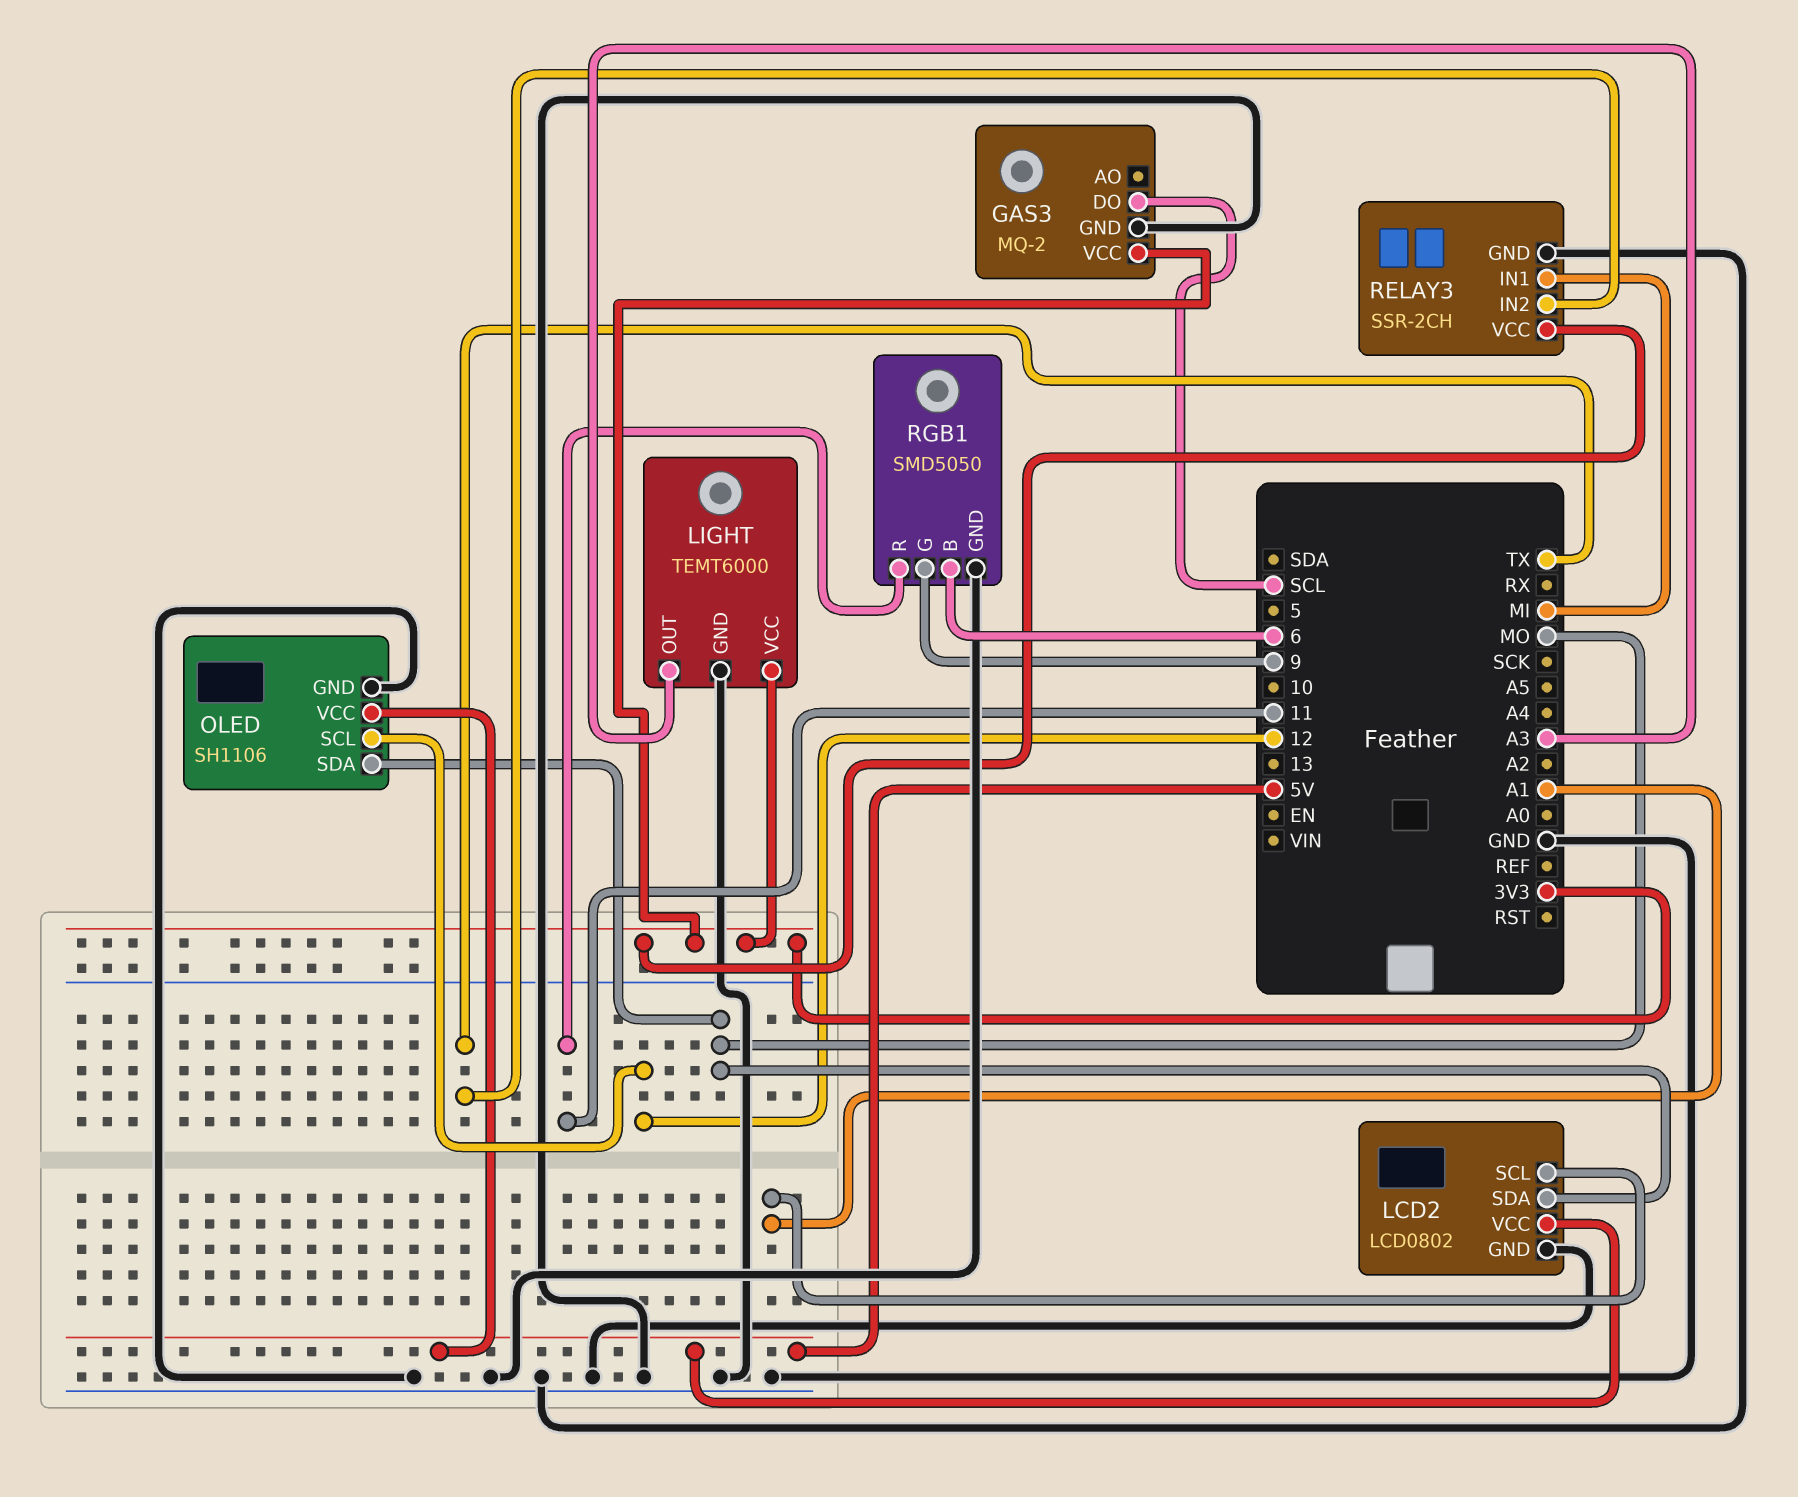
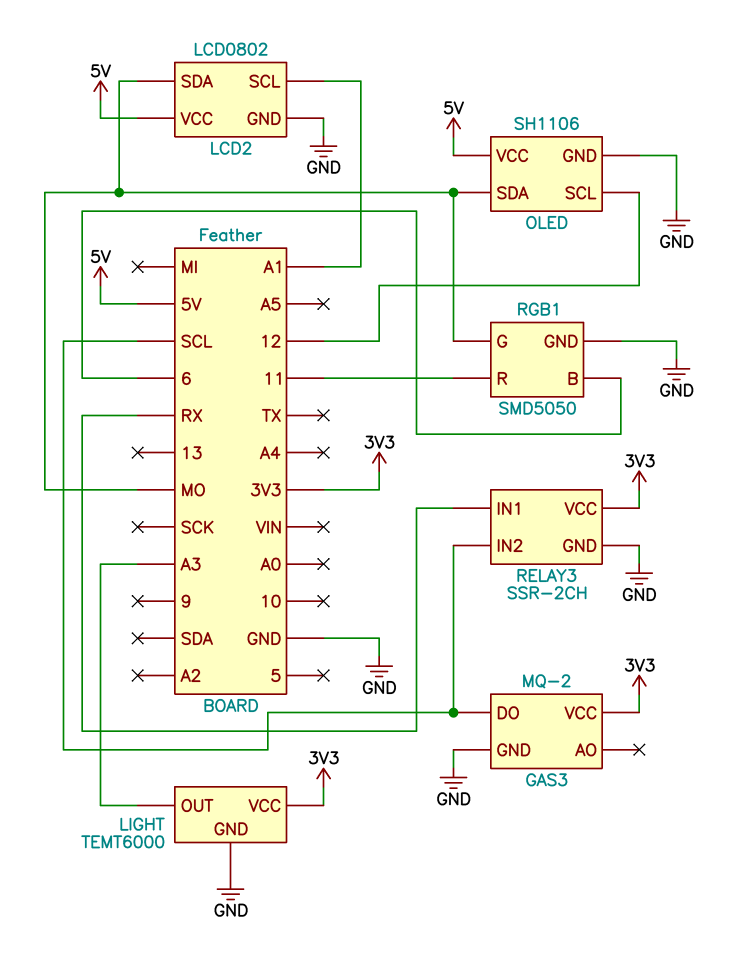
RELAY3 pin IN1: MI -> RX
RELAY3 pin IN2: TX -> SCL
RGB1 pin G: 9 -> MO

